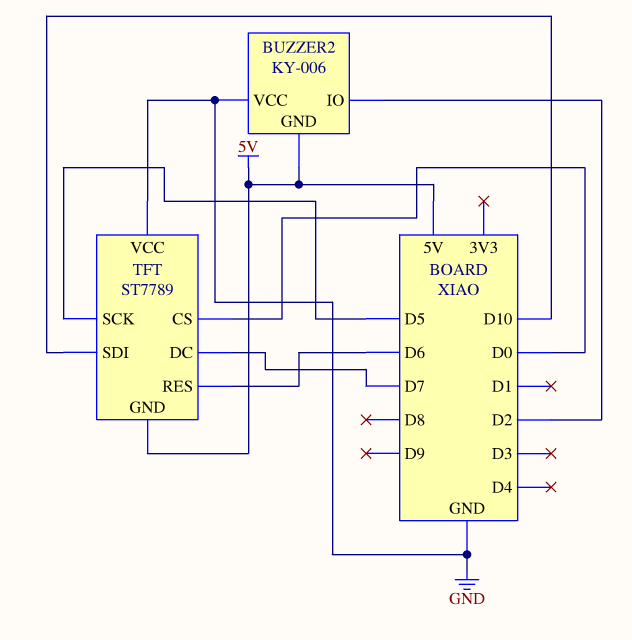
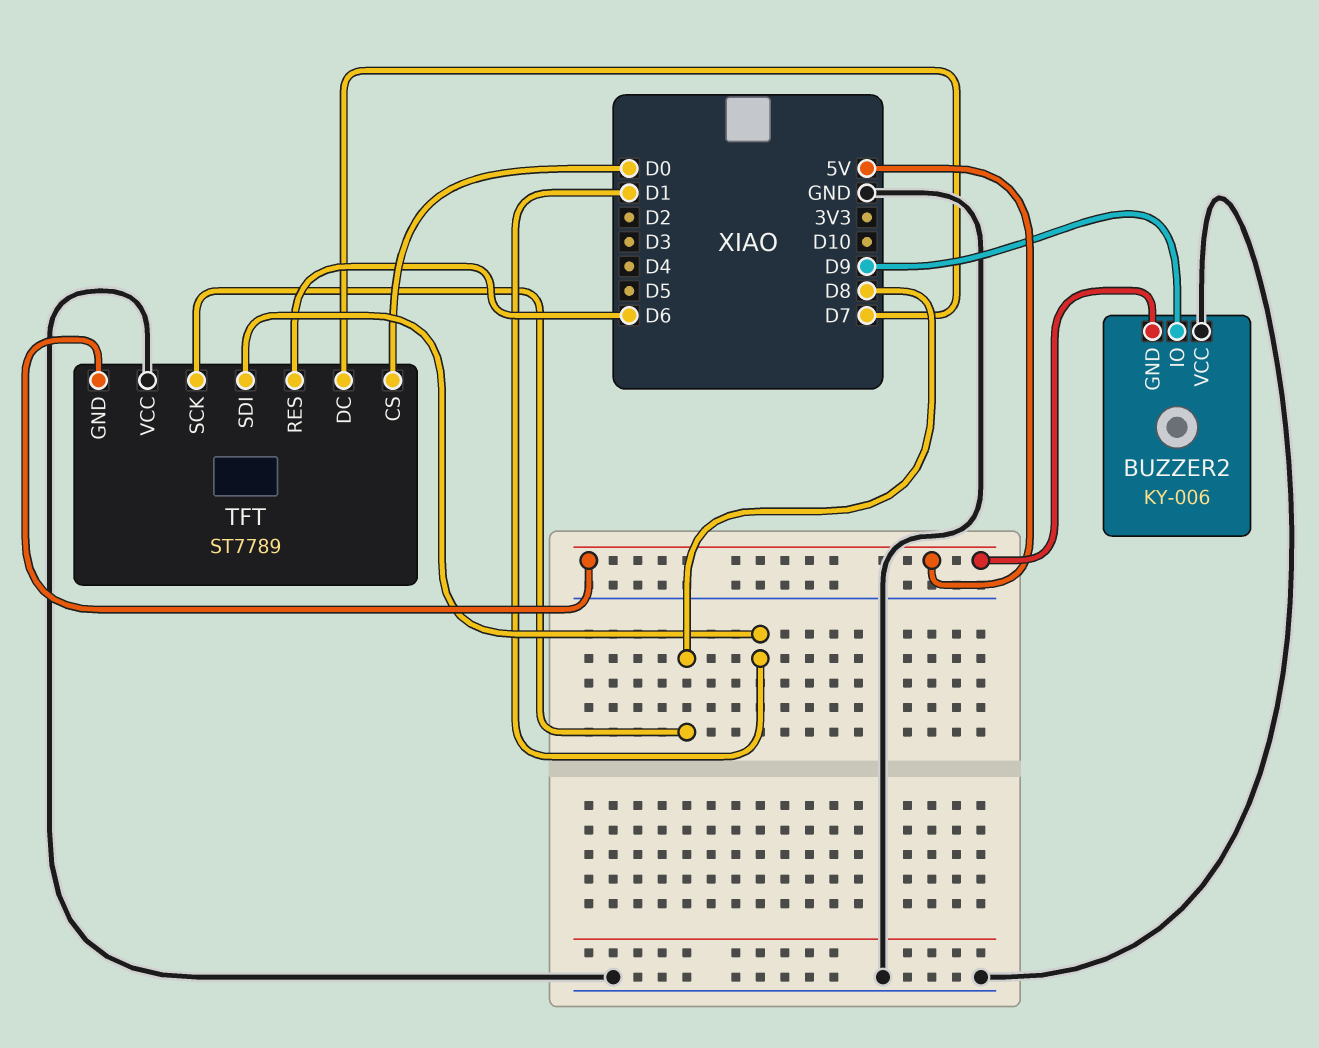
BUZZER2 pin IO: D2 -> D9
TFT pin SCK: D5 -> D8
TFT pin SDI: D10 -> D1

